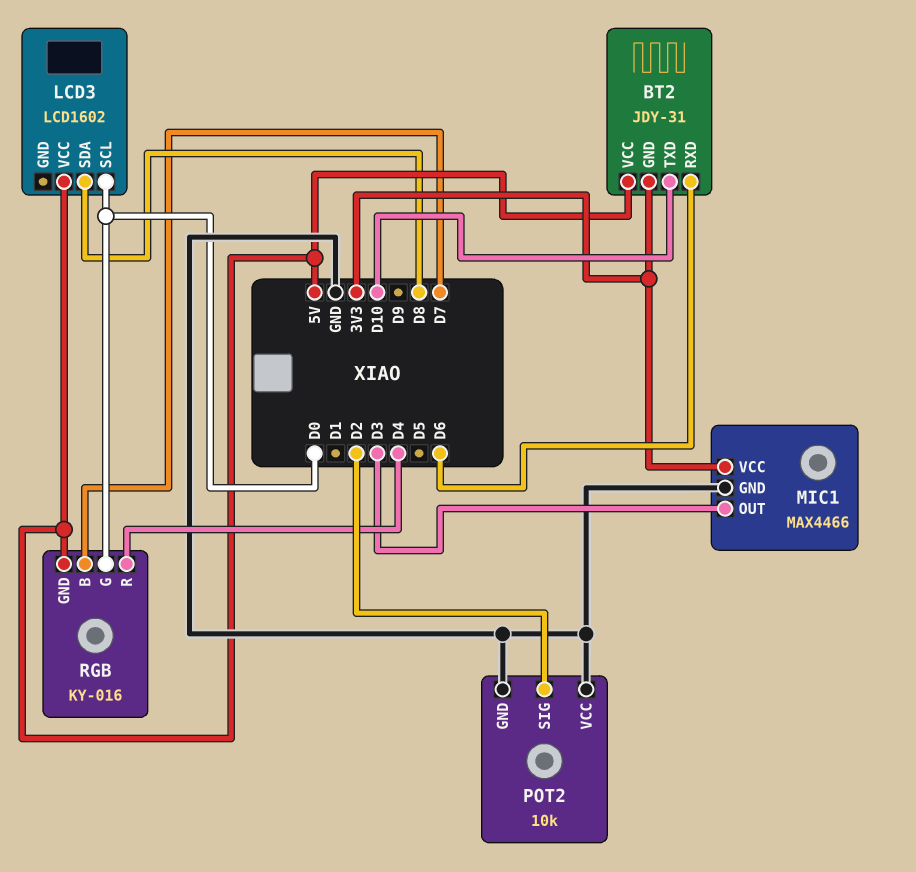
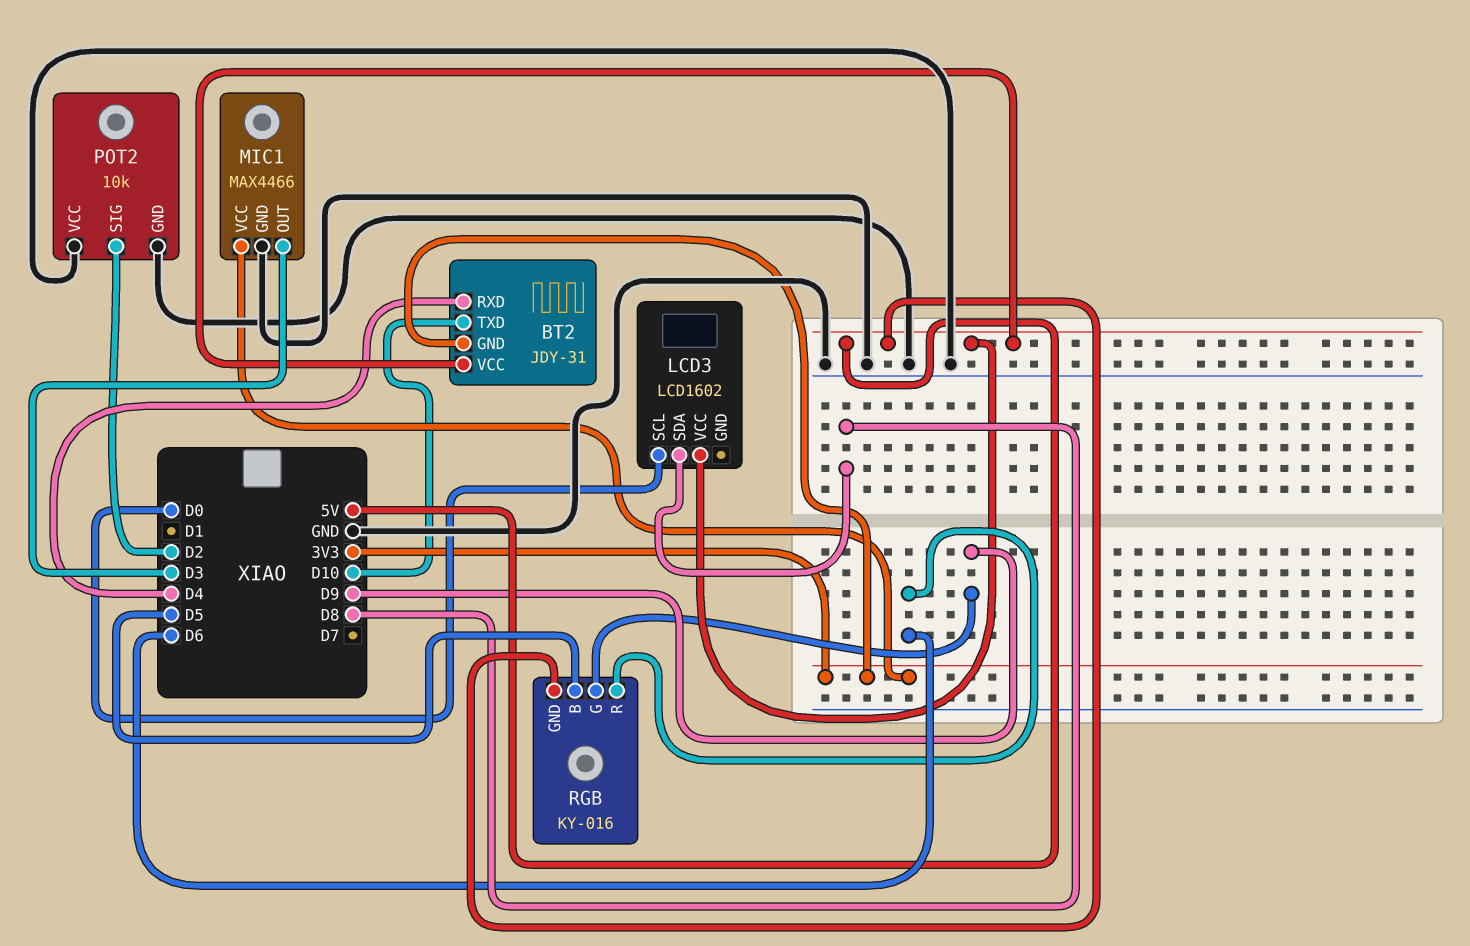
BT2 pin RXD: D6 -> D4
RGB pin B: D7 -> D5
RGB pin G: D0 -> D9
RGB pin R: D4 -> D6

